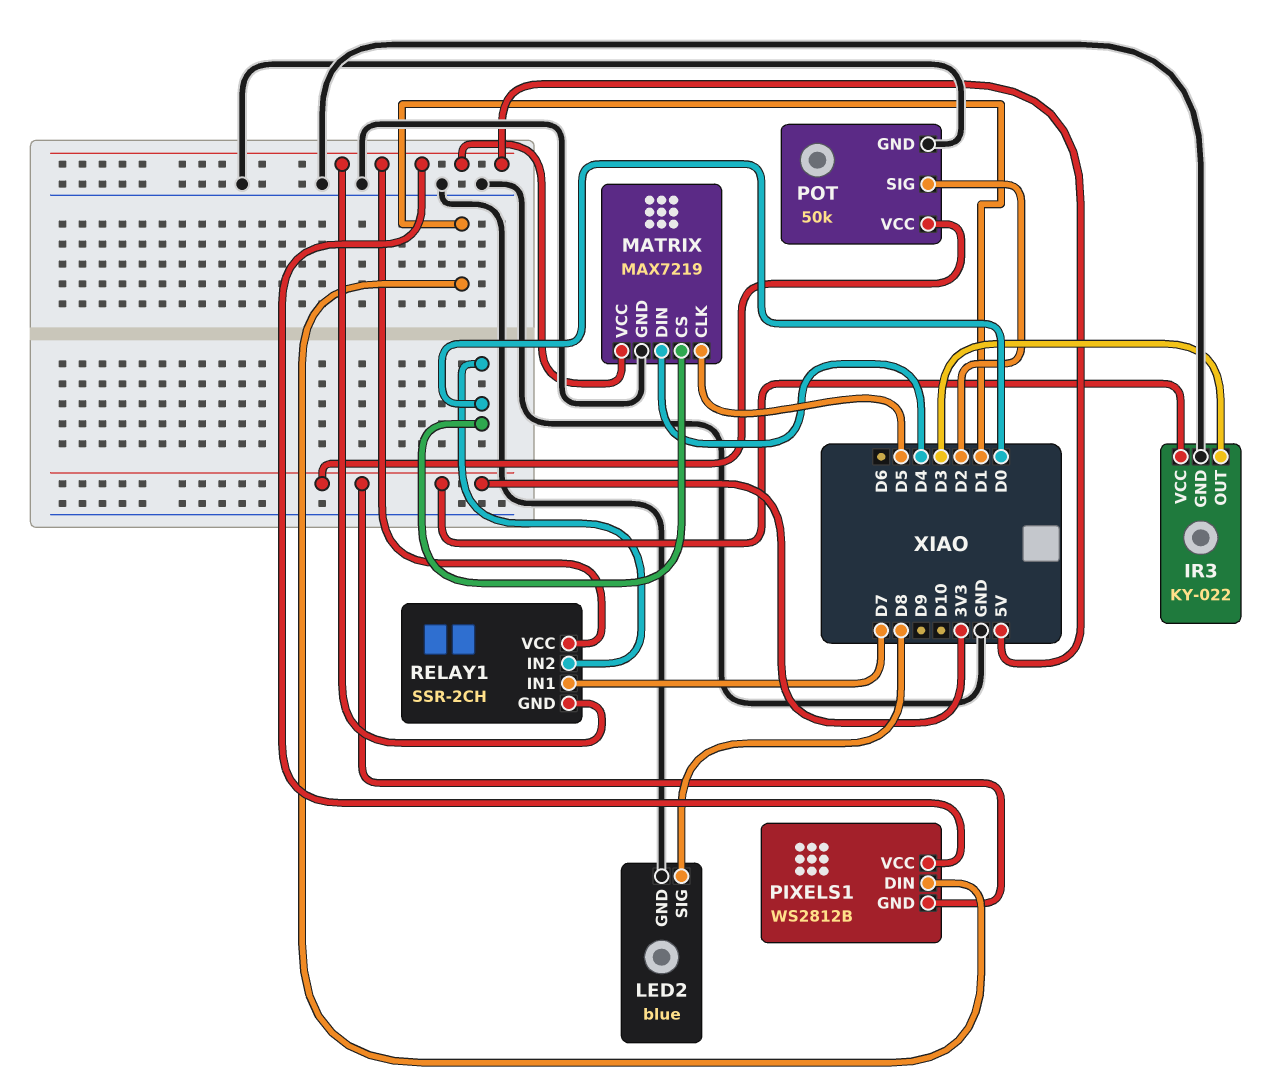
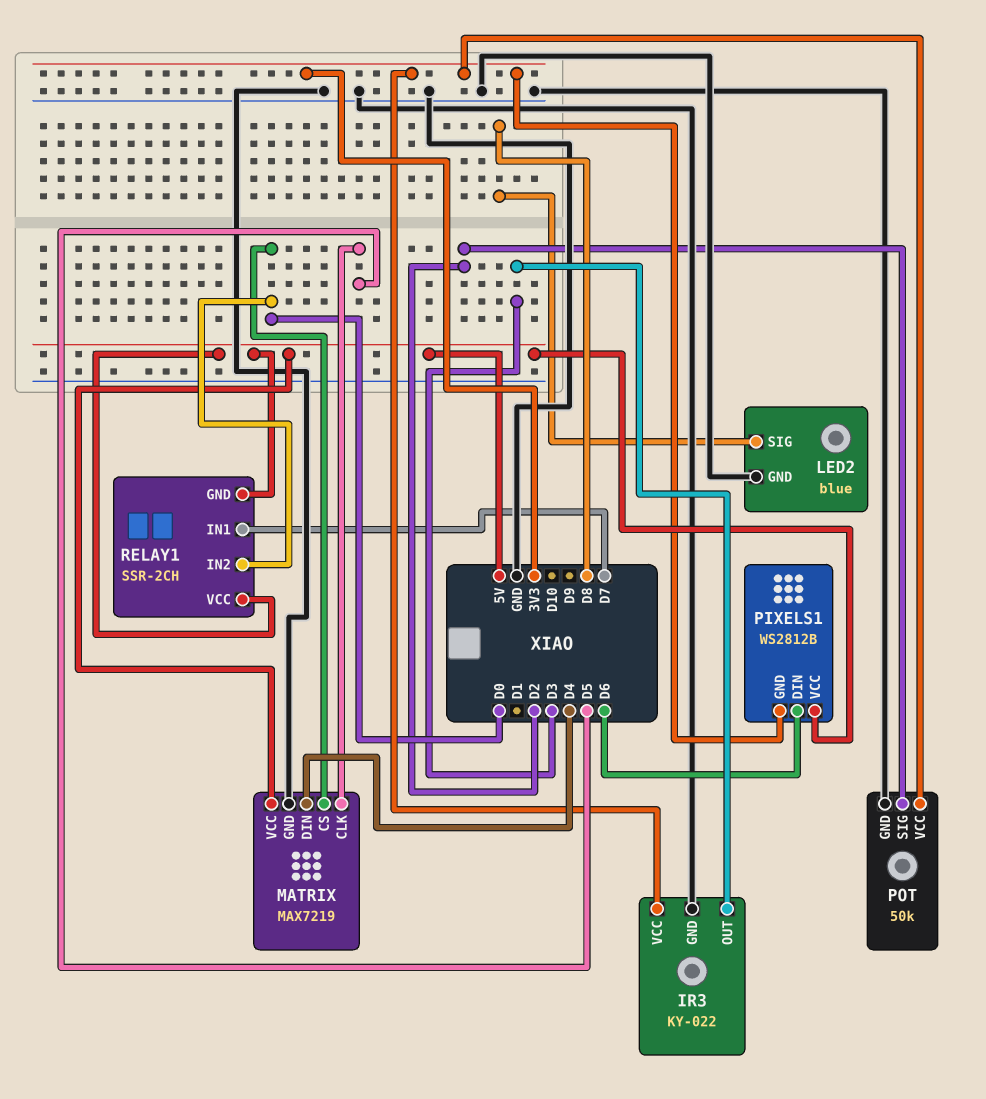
PIXELS1 pin DIN: D1 -> D6

